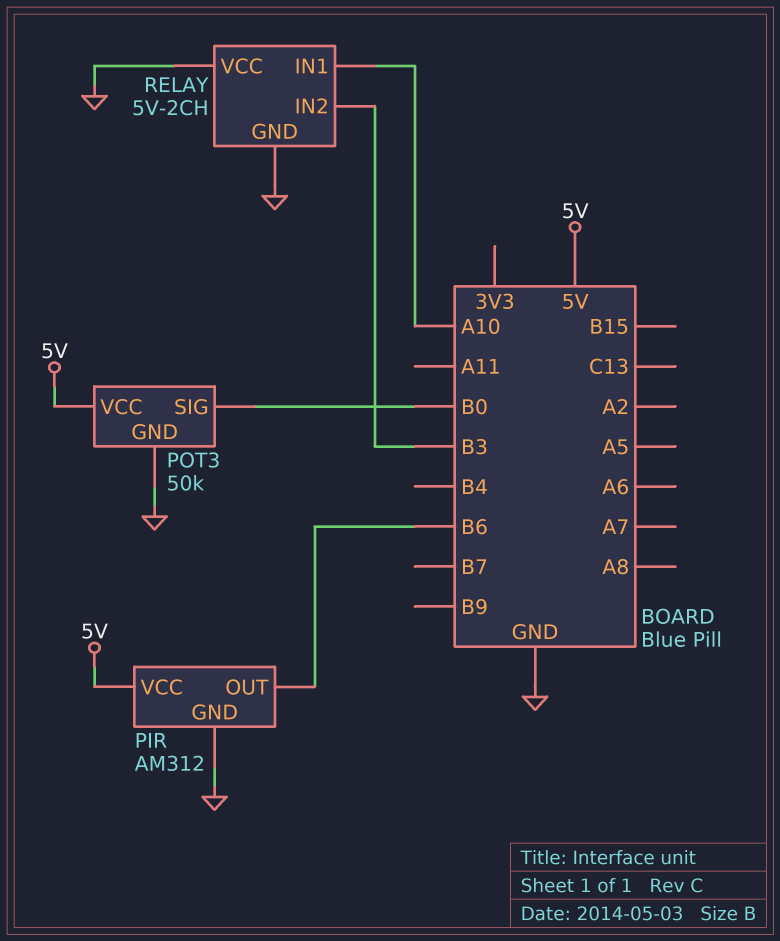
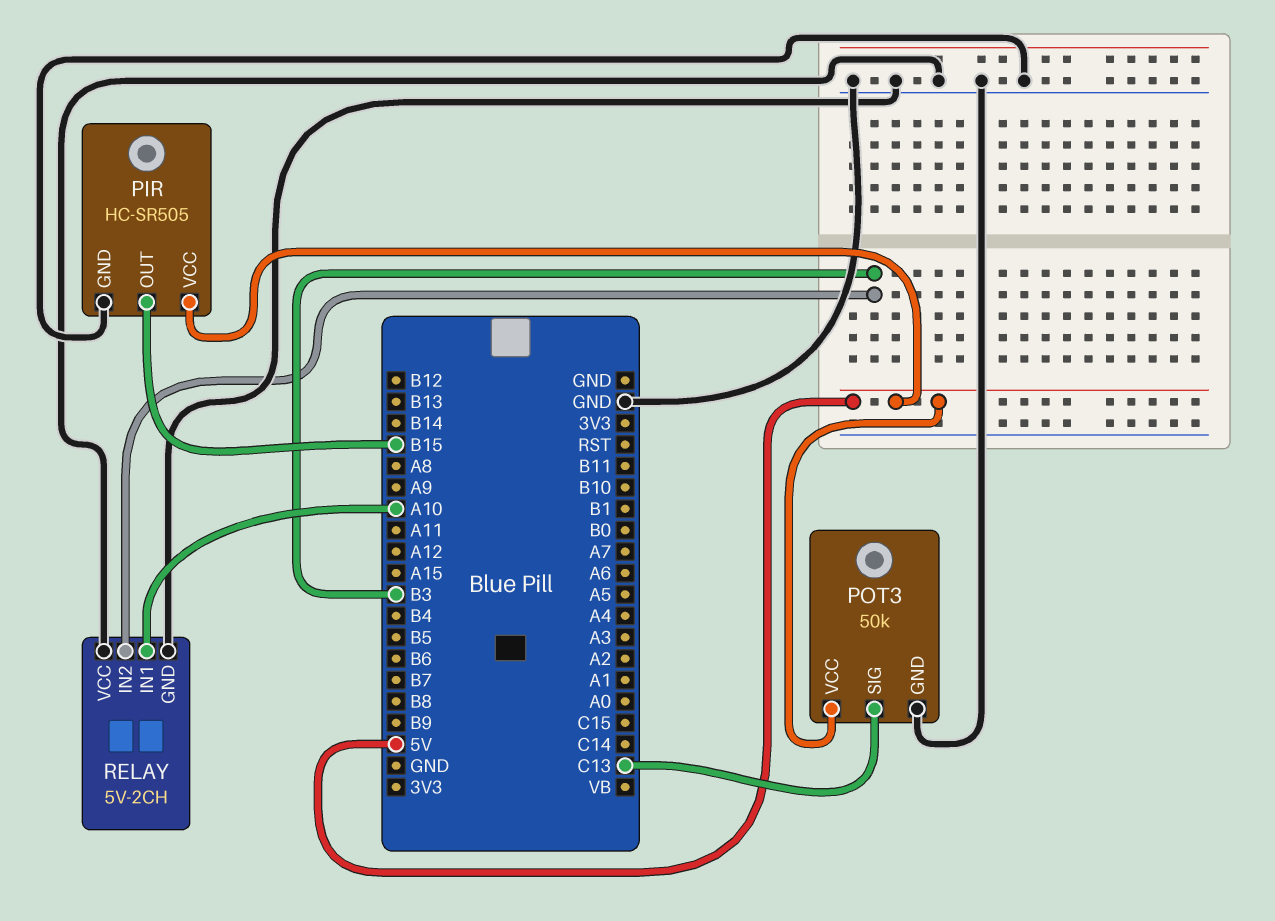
PIR: AM312 -> HC-SR505
PIR pin OUT: B6 -> B15
POT3 pin SIG: B0 -> C13

